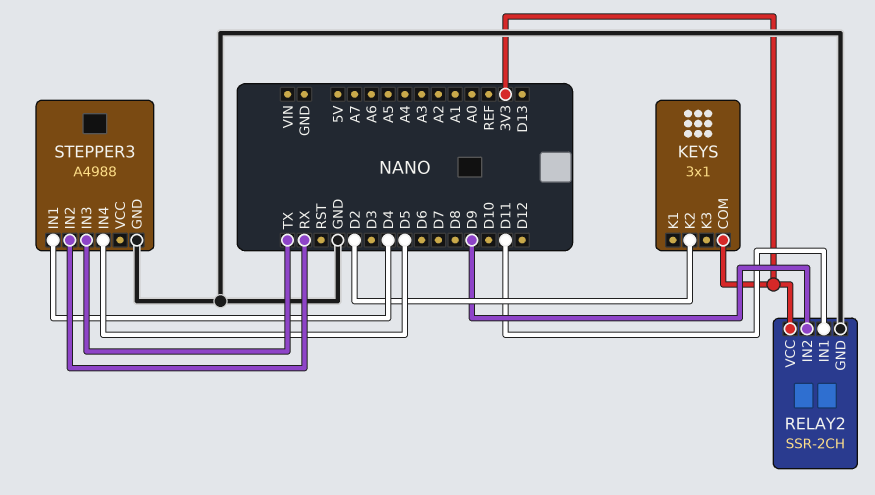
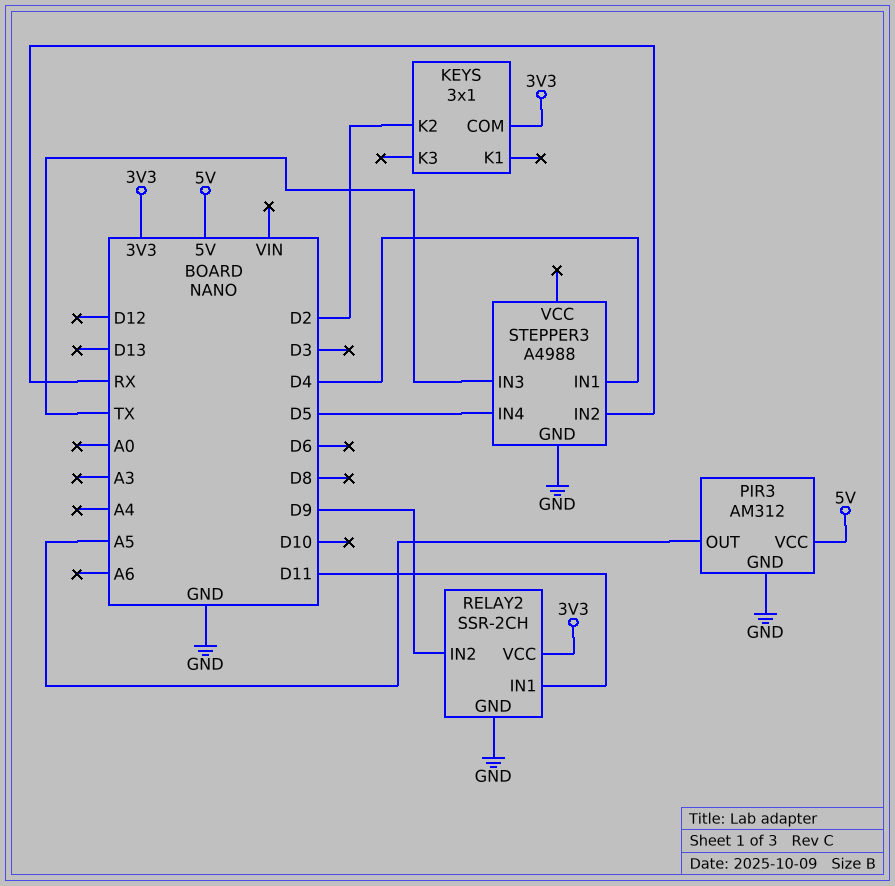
PIR3: none -> AM312
PIR3 pin GND: none -> GND
PIR3 pin OUT: none -> A5
PIR3 pin VCC: none -> 5V

